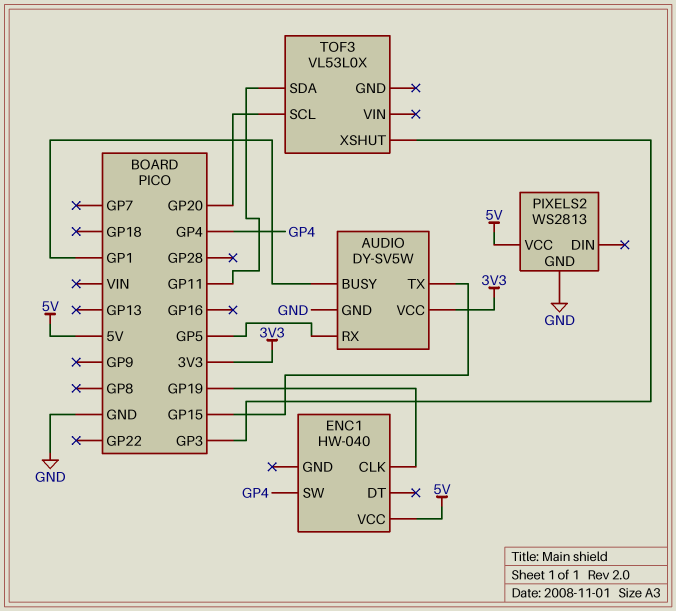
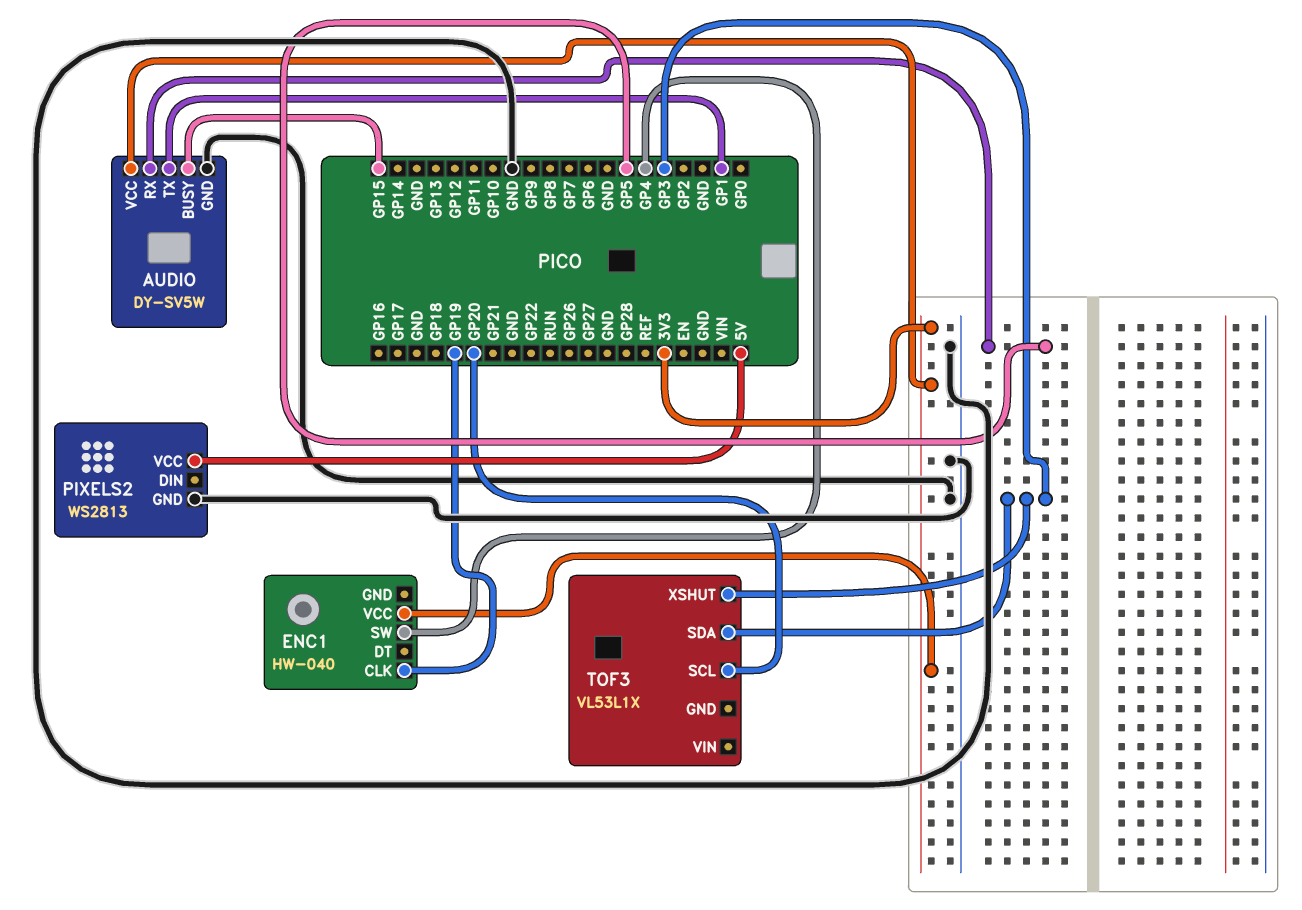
AUDIO pin BUSY: GP1 -> GP15
AUDIO pin TX: GP15 -> GP1
ENC1 pin VCC: 5V -> 3V3
TOF3: VL53L0X -> VL53L1X
TOF3 pin SDA: GP11 -> GP3

